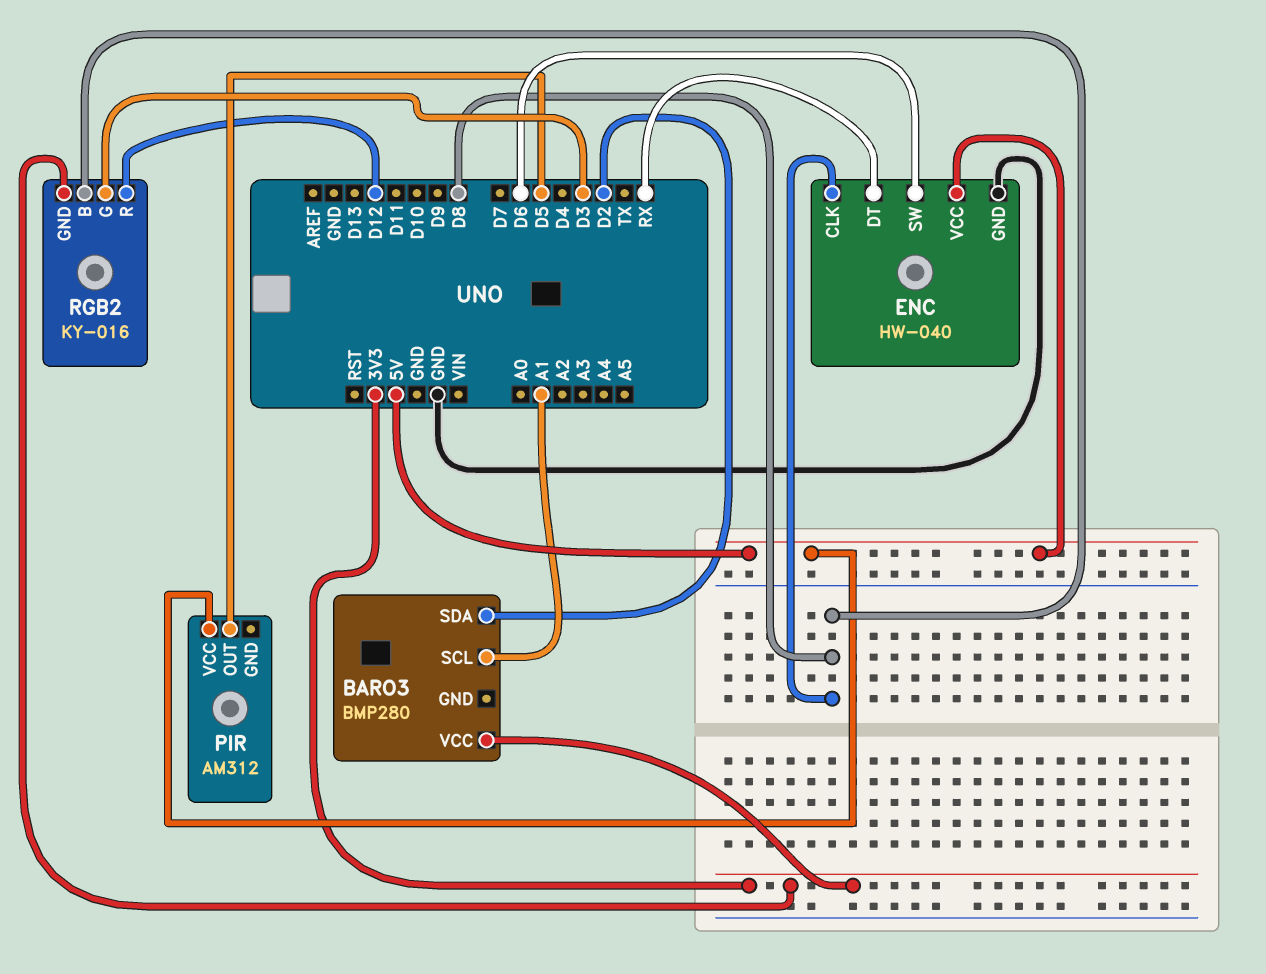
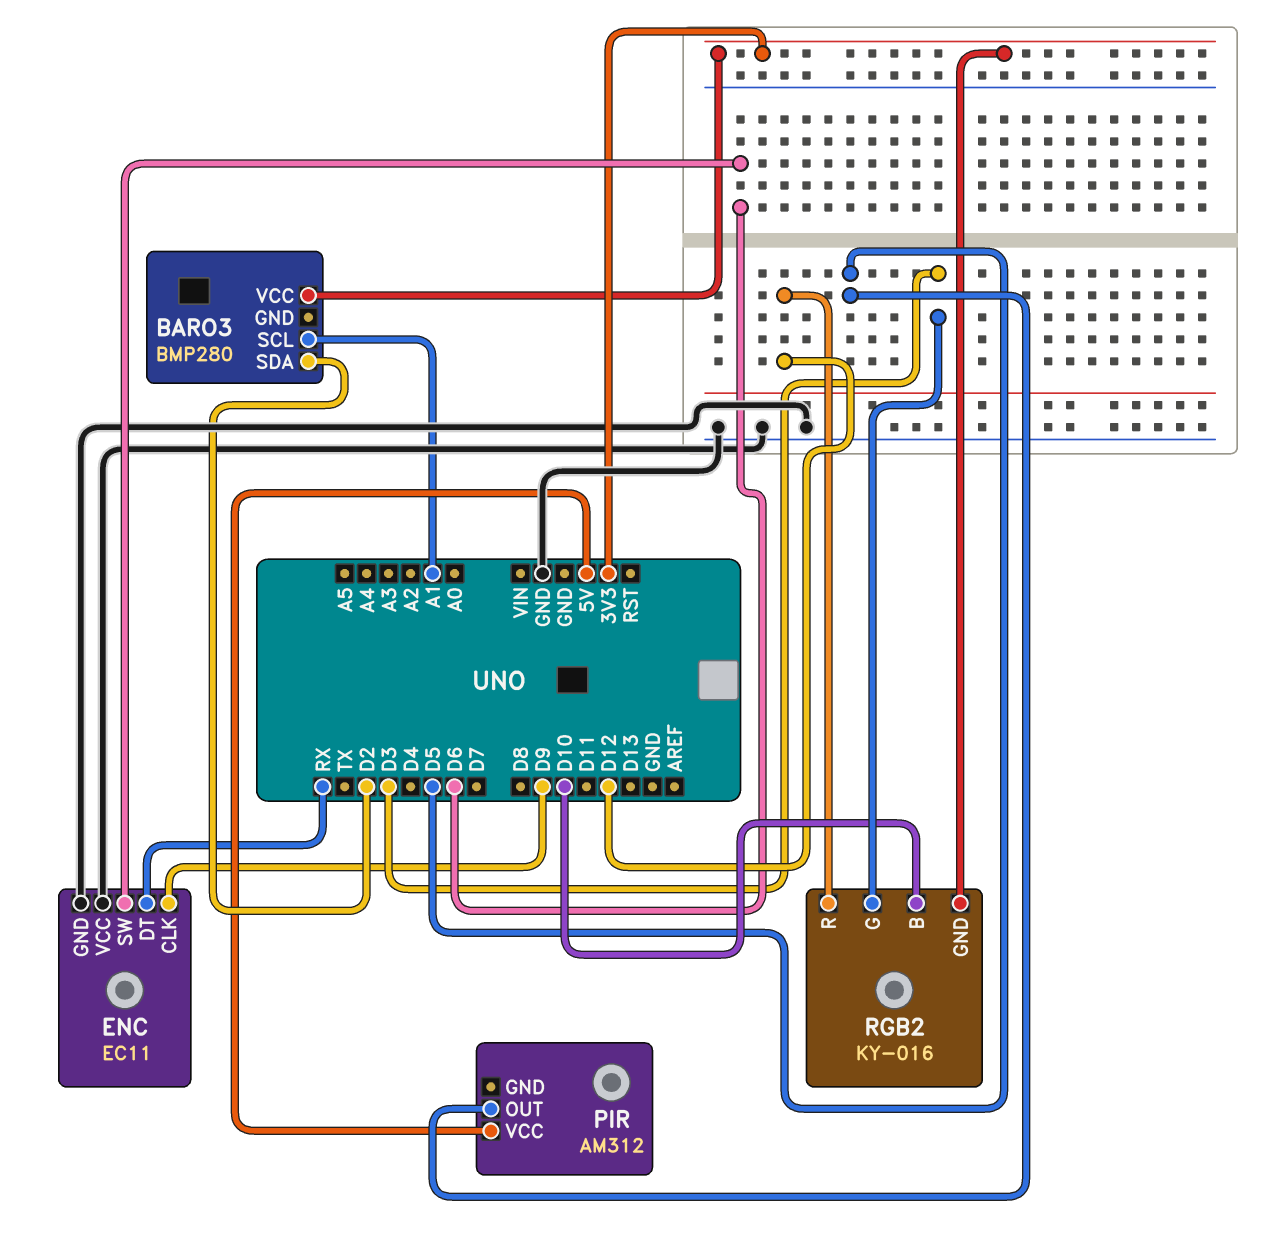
ENC: HW-040 -> EC11
ENC pin CLK: D8 -> D9
ENC pin VCC: 5V -> GND
RGB2 pin B: D8 -> D10

